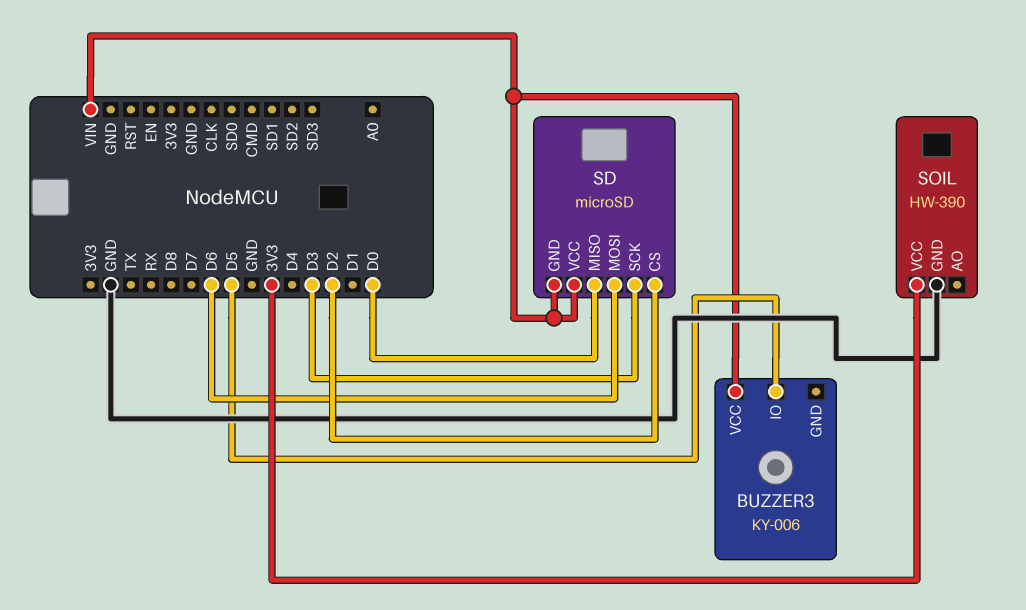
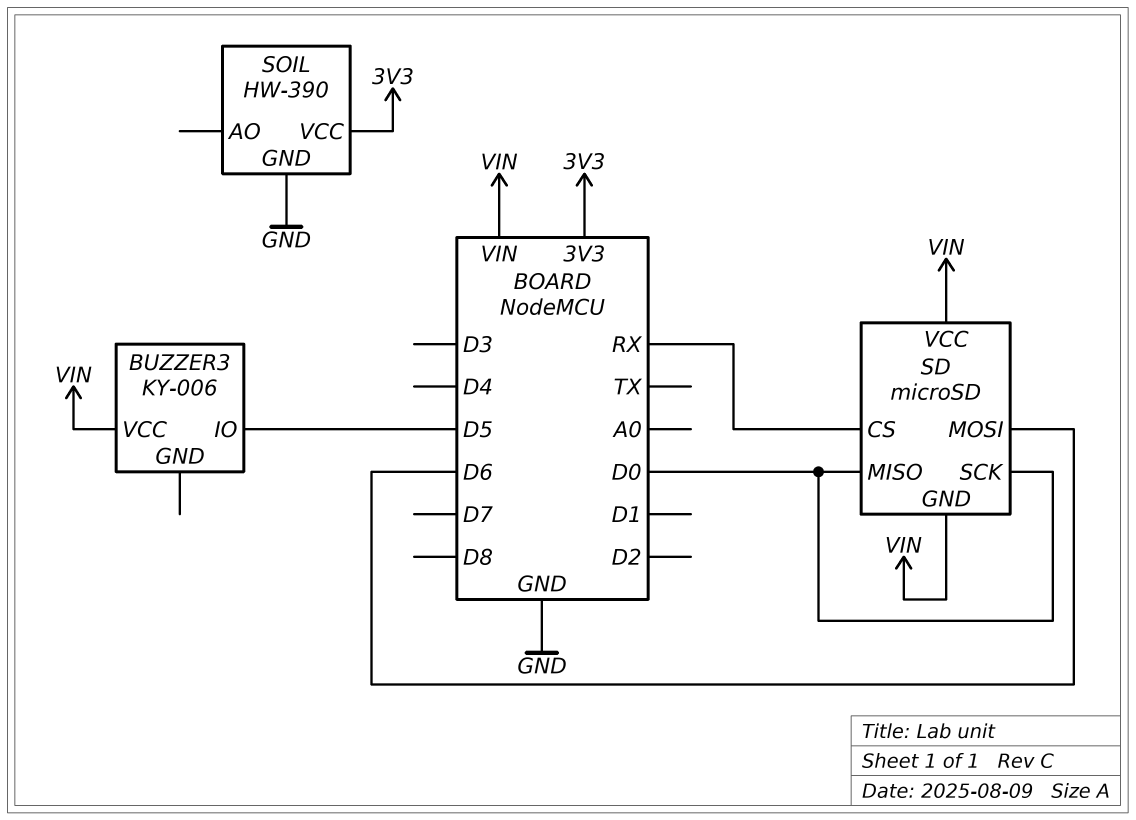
SD pin CS: D2 -> RX
SD pin SCK: D3 -> D0

